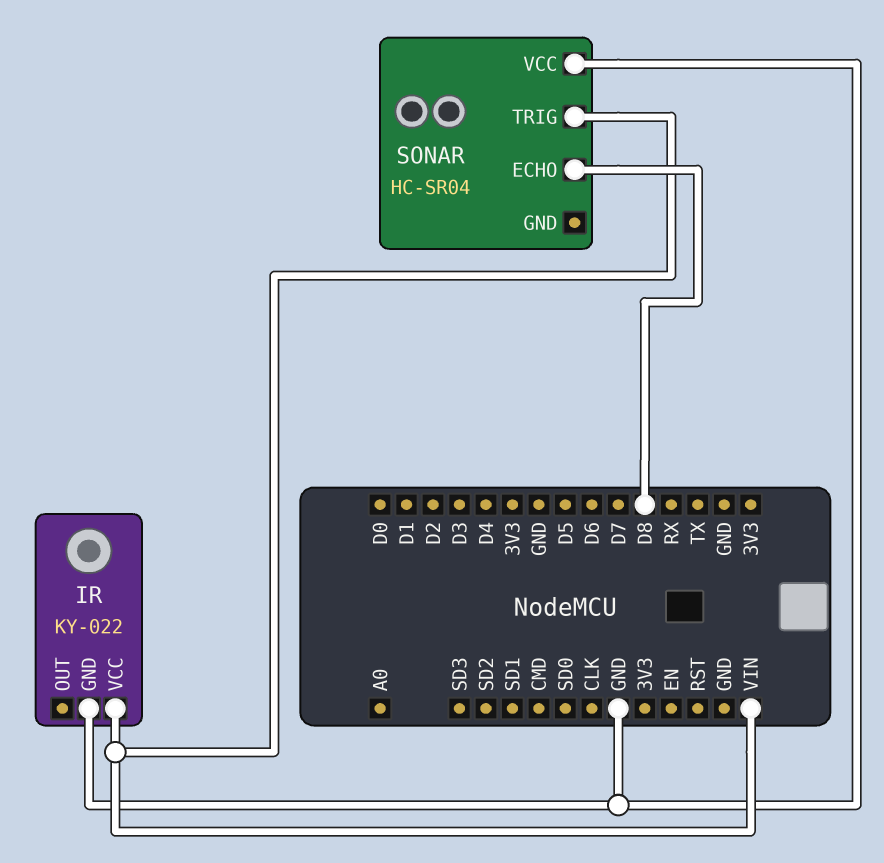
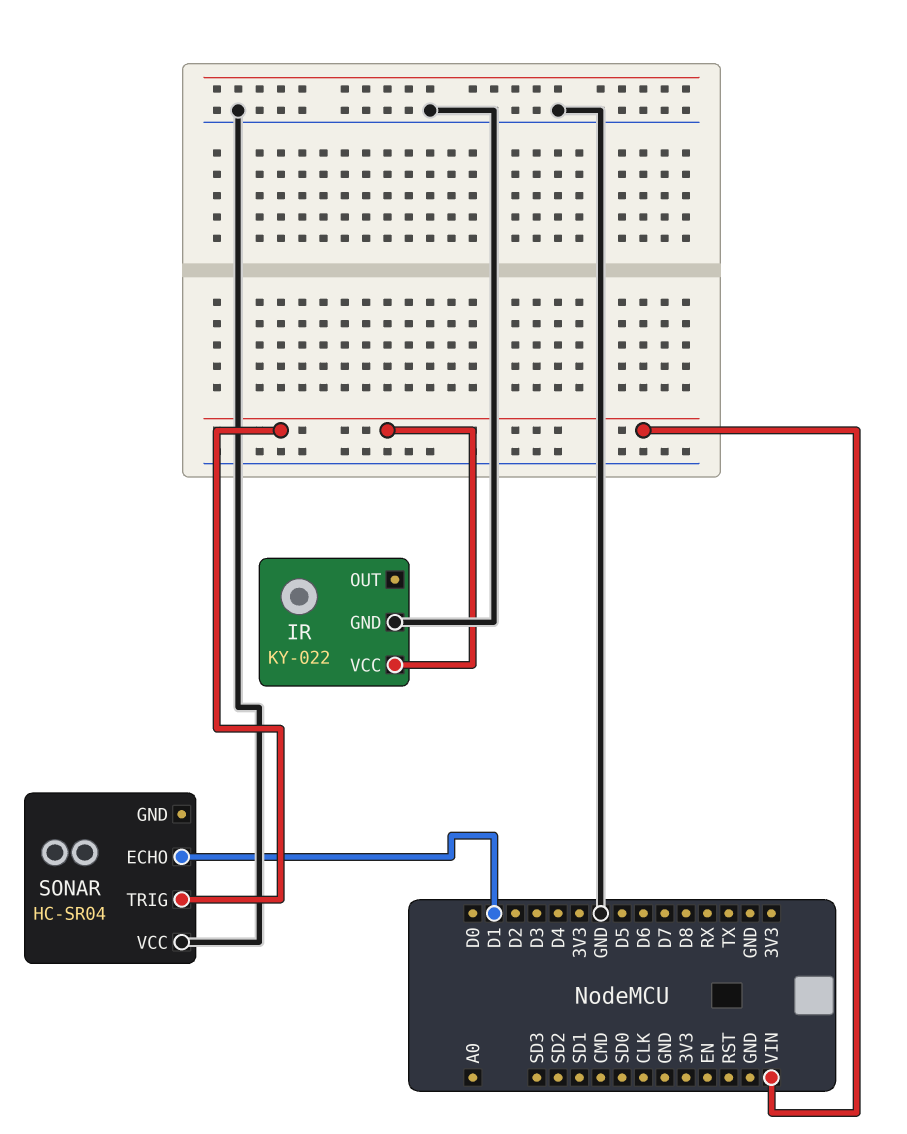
SONAR pin ECHO: D8 -> D1

